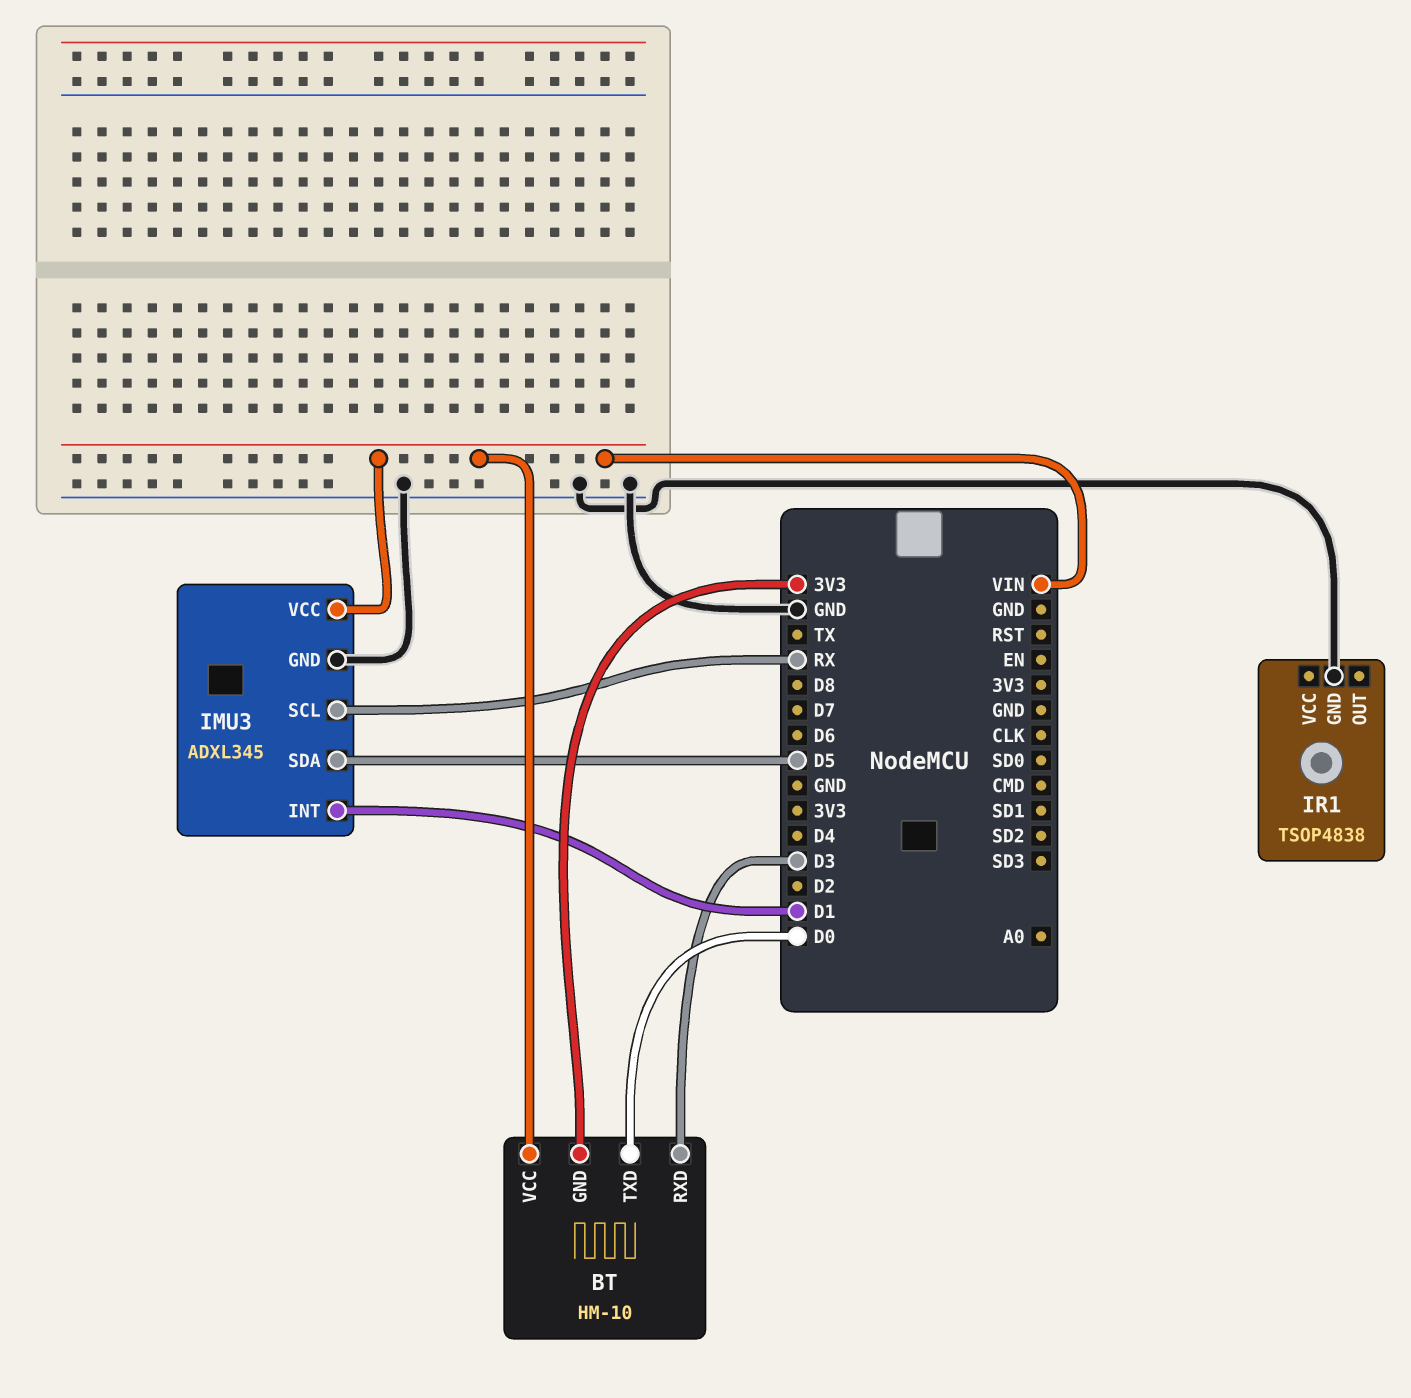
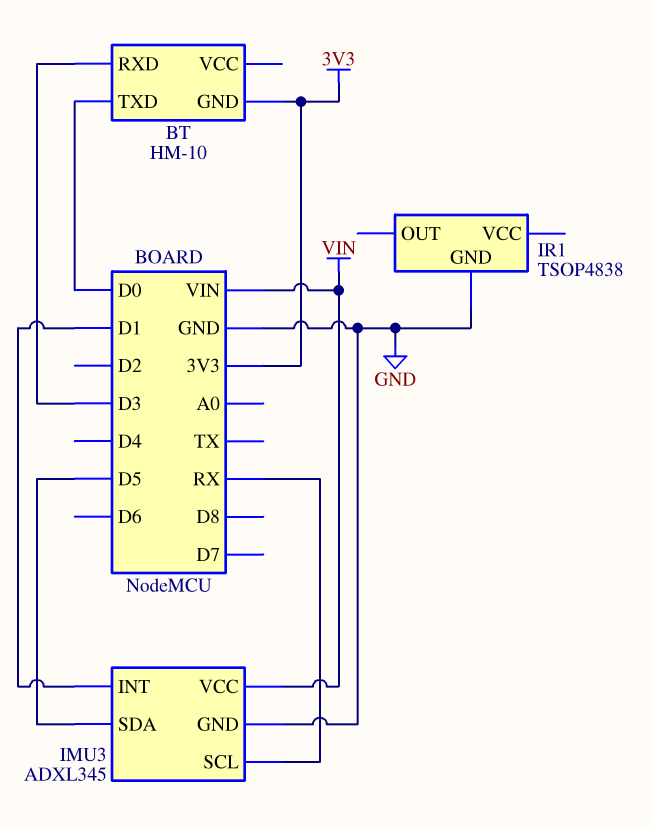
BT pin VCC: VIN -> none

